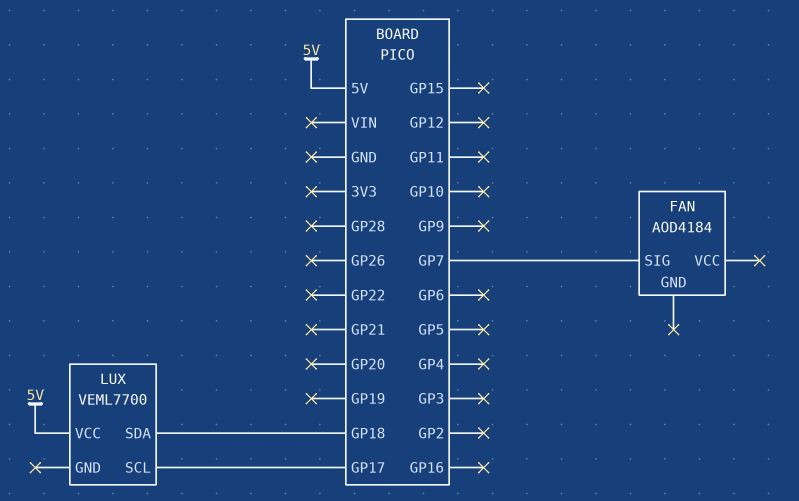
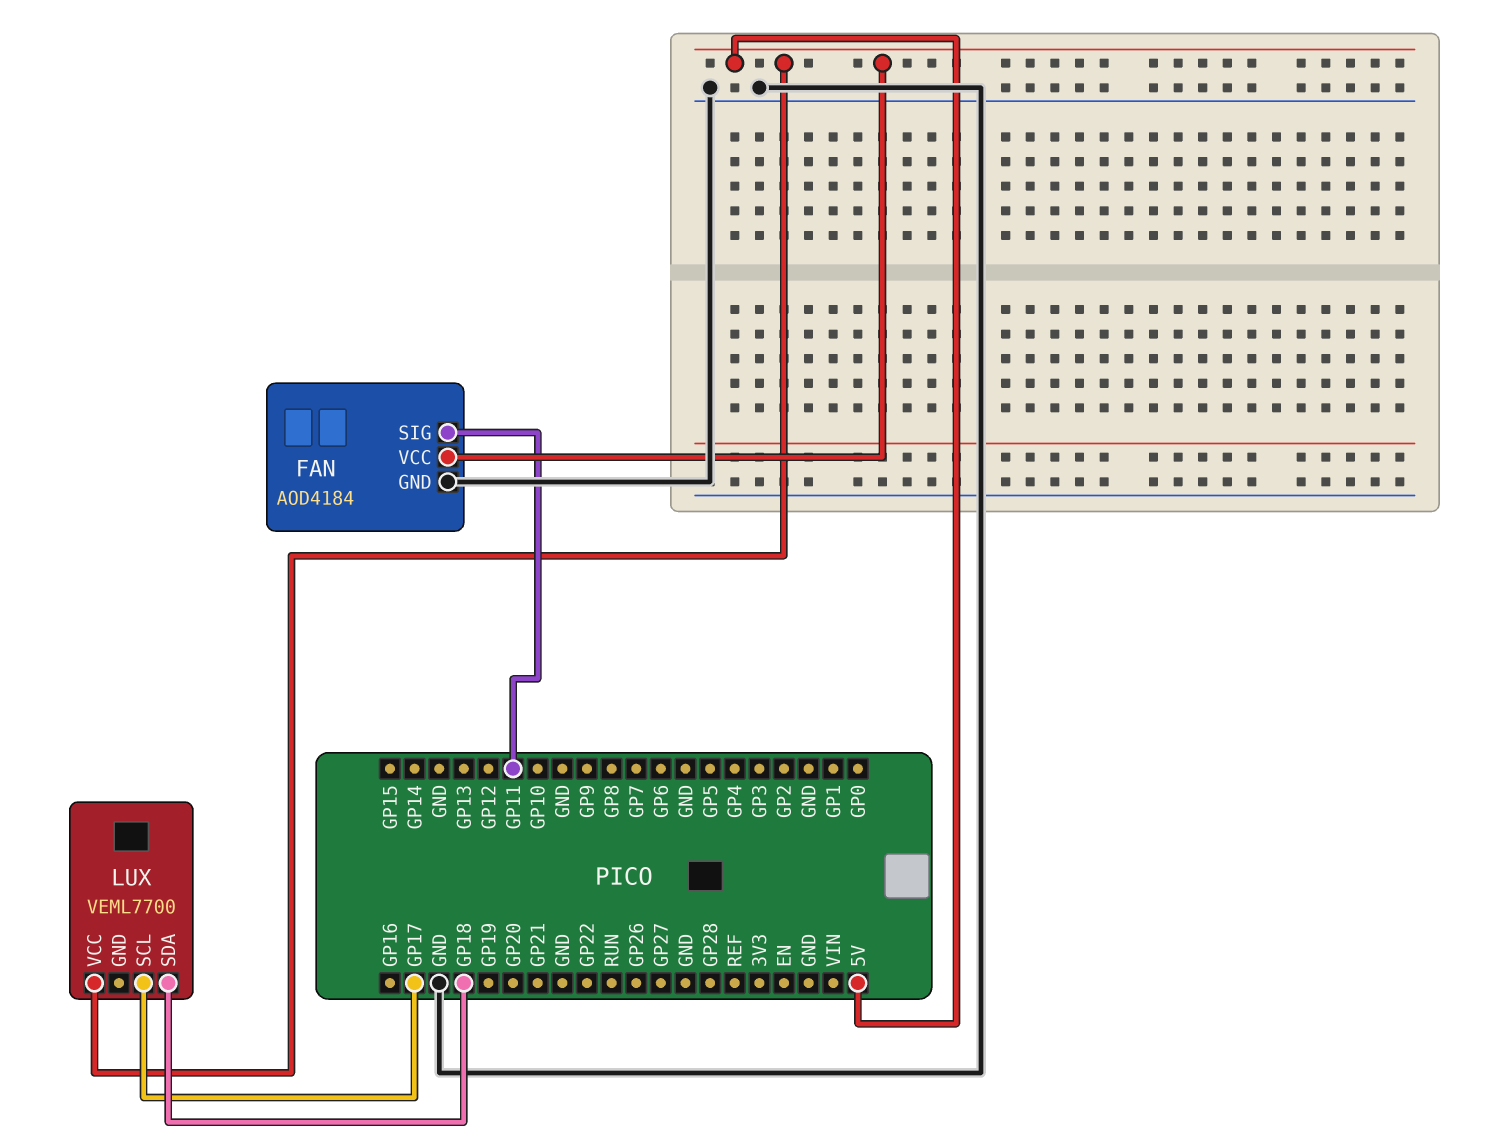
FAN pin GND: none -> GND
FAN pin SIG: GP7 -> GP11
FAN pin VCC: none -> 5V

